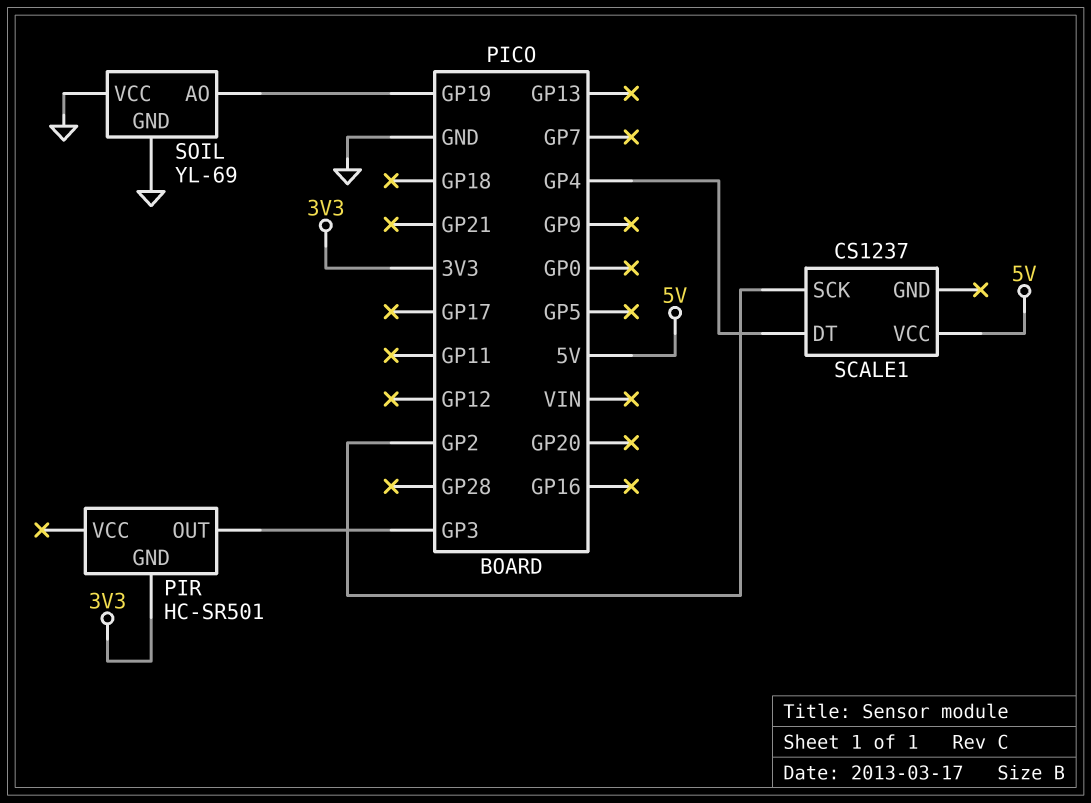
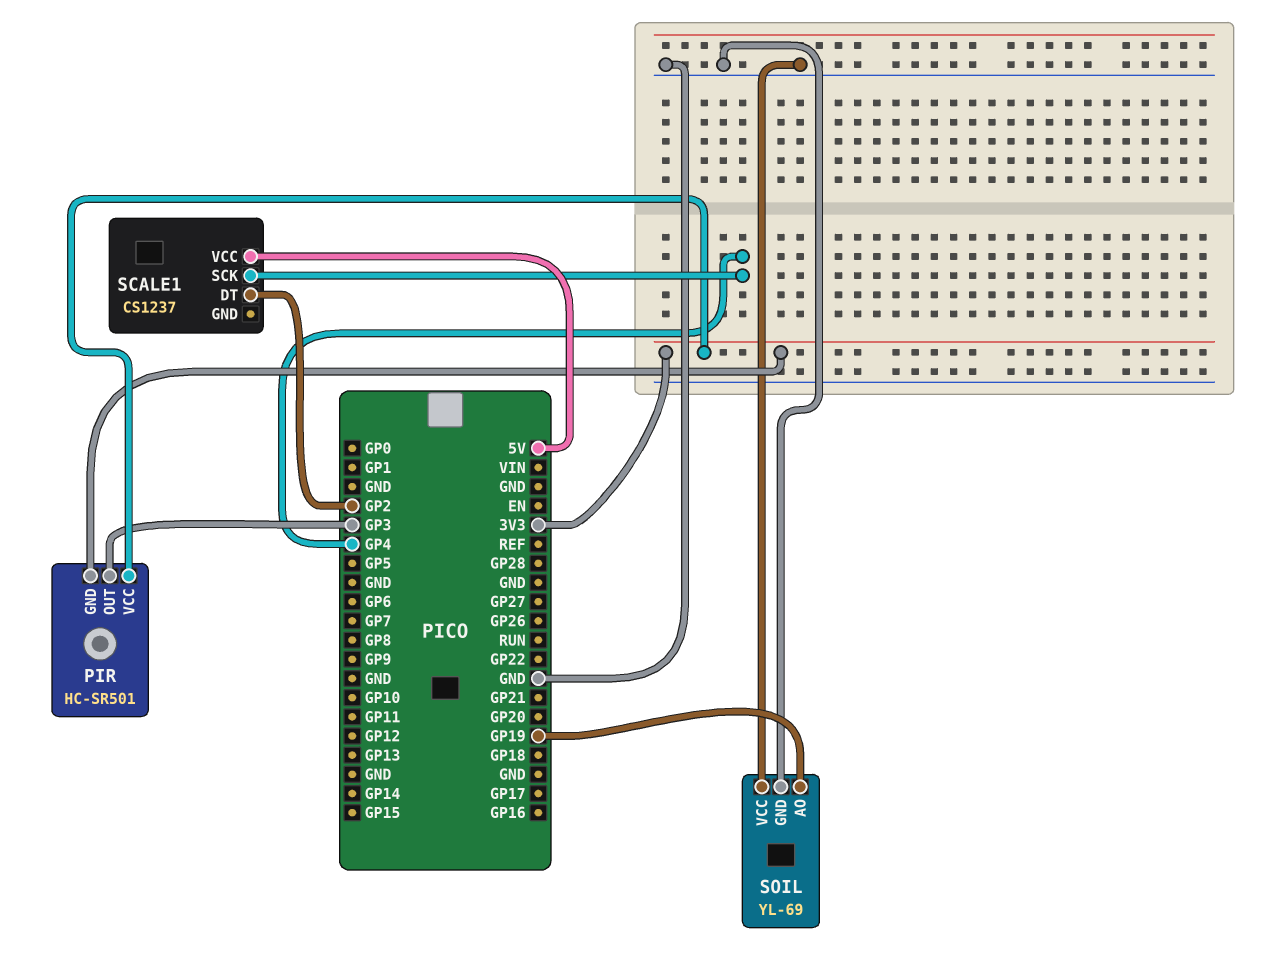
PIR pin VCC: none -> 3V3
SCALE1 pin DT: GP4 -> GP2
SCALE1 pin SCK: GP2 -> GP4

